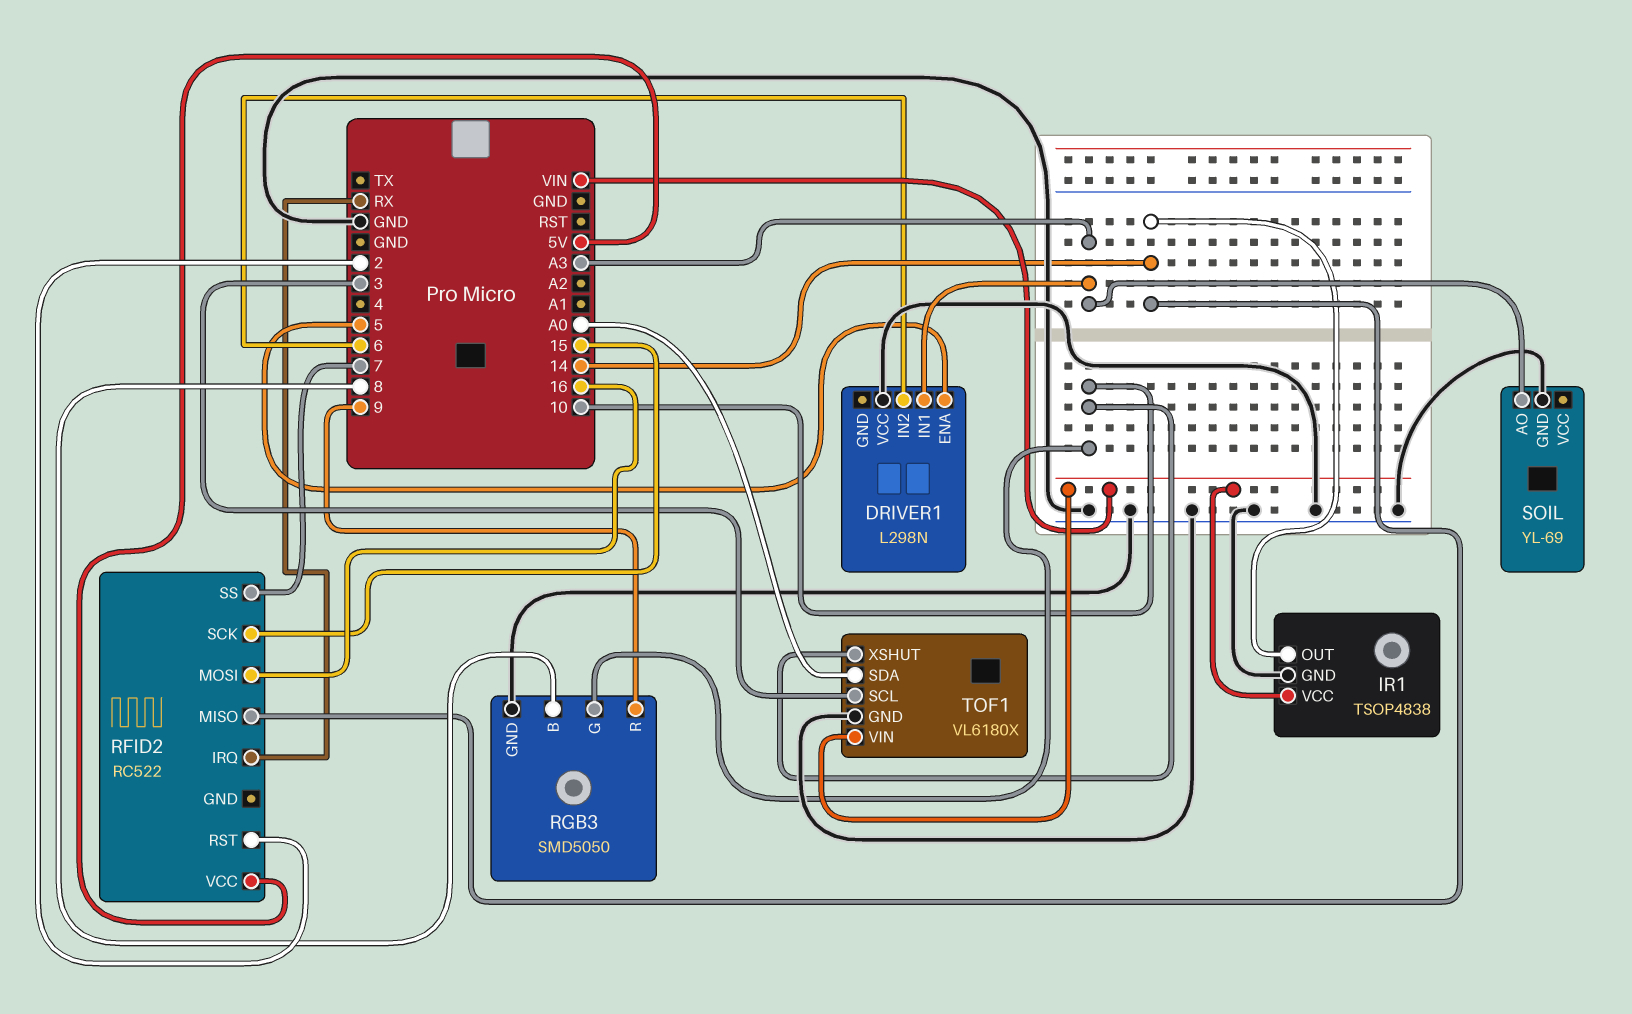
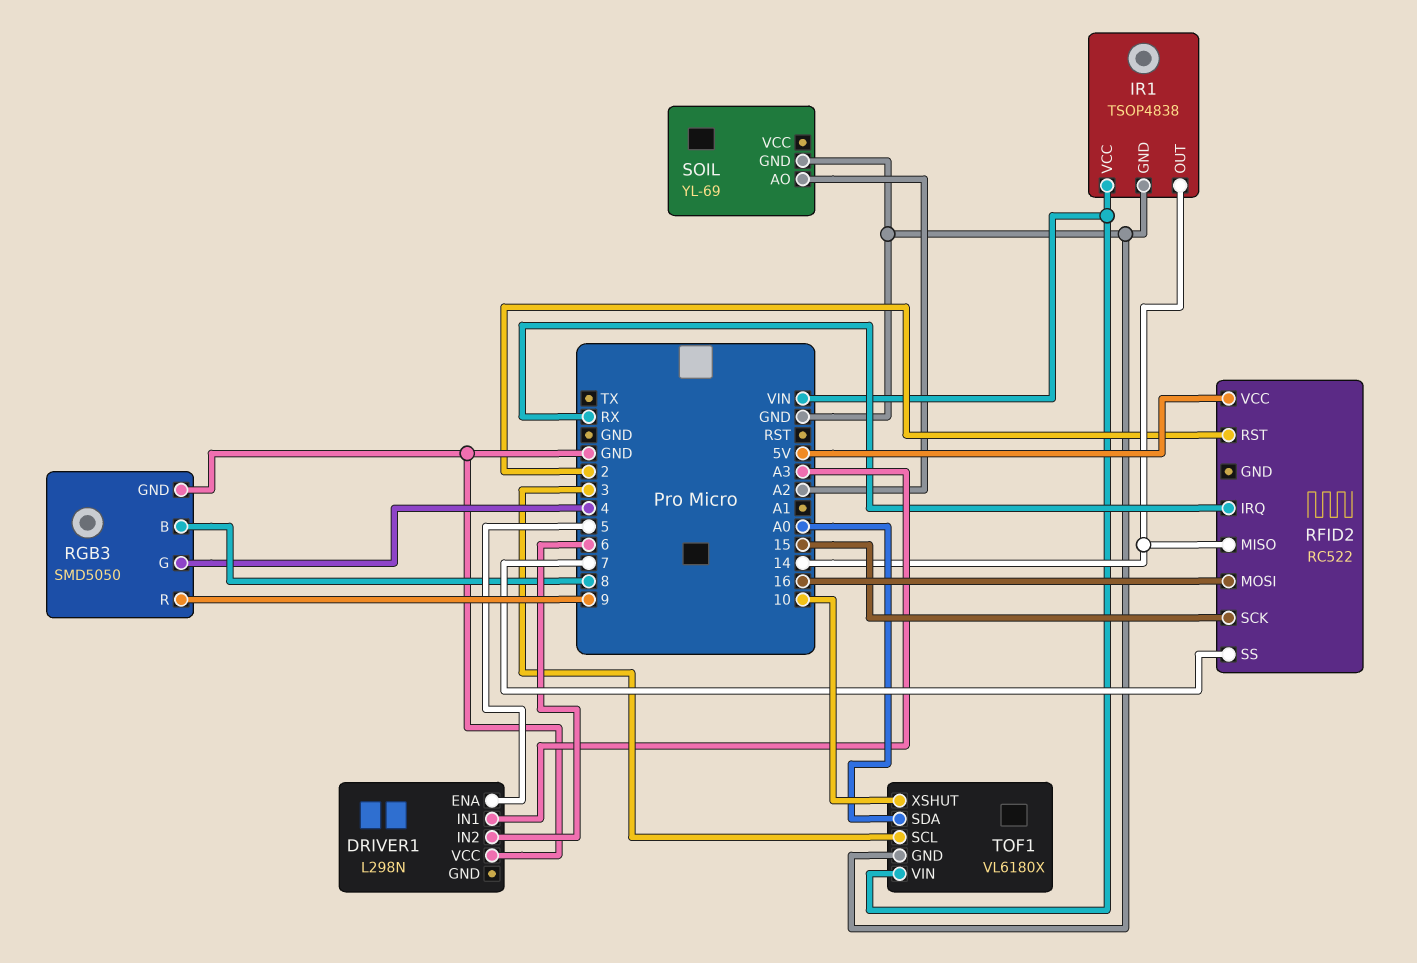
RGB3 pin G: 10 -> 4
SOIL pin AO: A3 -> A2

